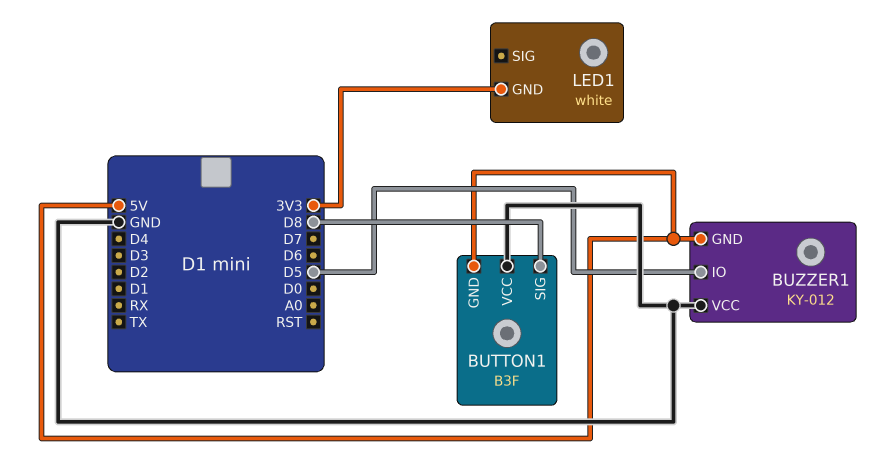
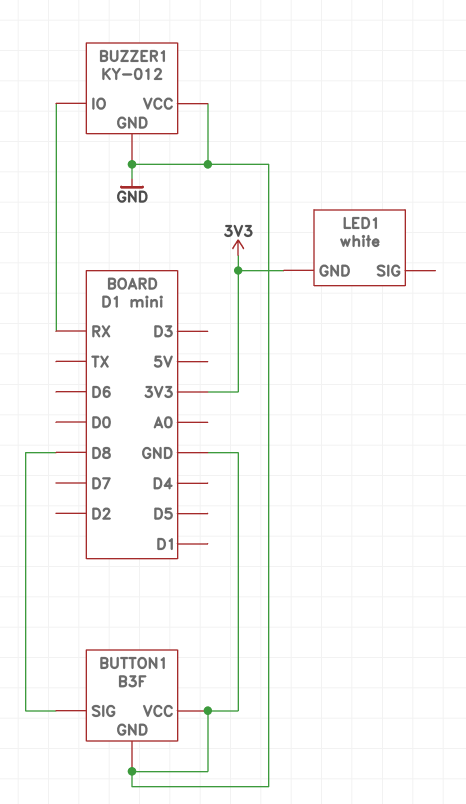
BUTTON1 pin GND: 5V -> GND
BUZZER1 pin GND: 5V -> GND
BUZZER1 pin IO: D5 -> RX

